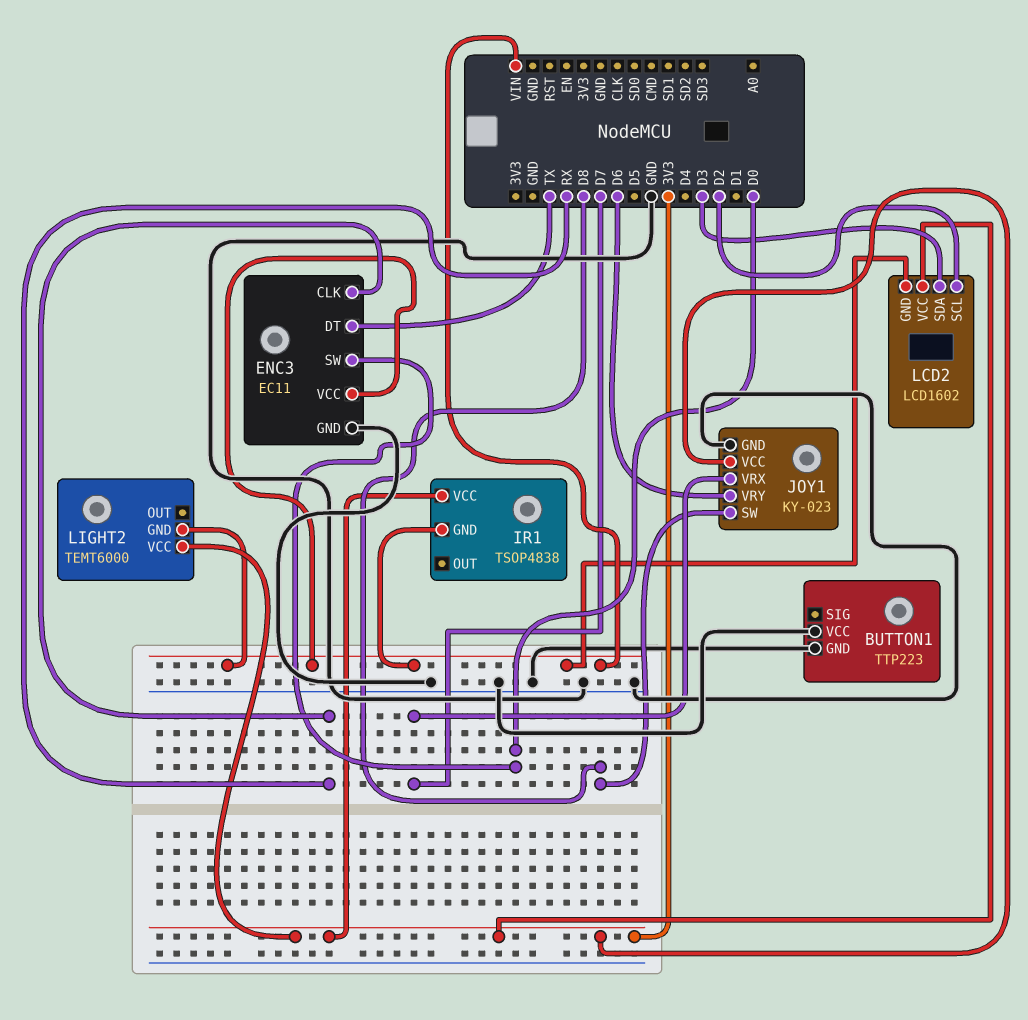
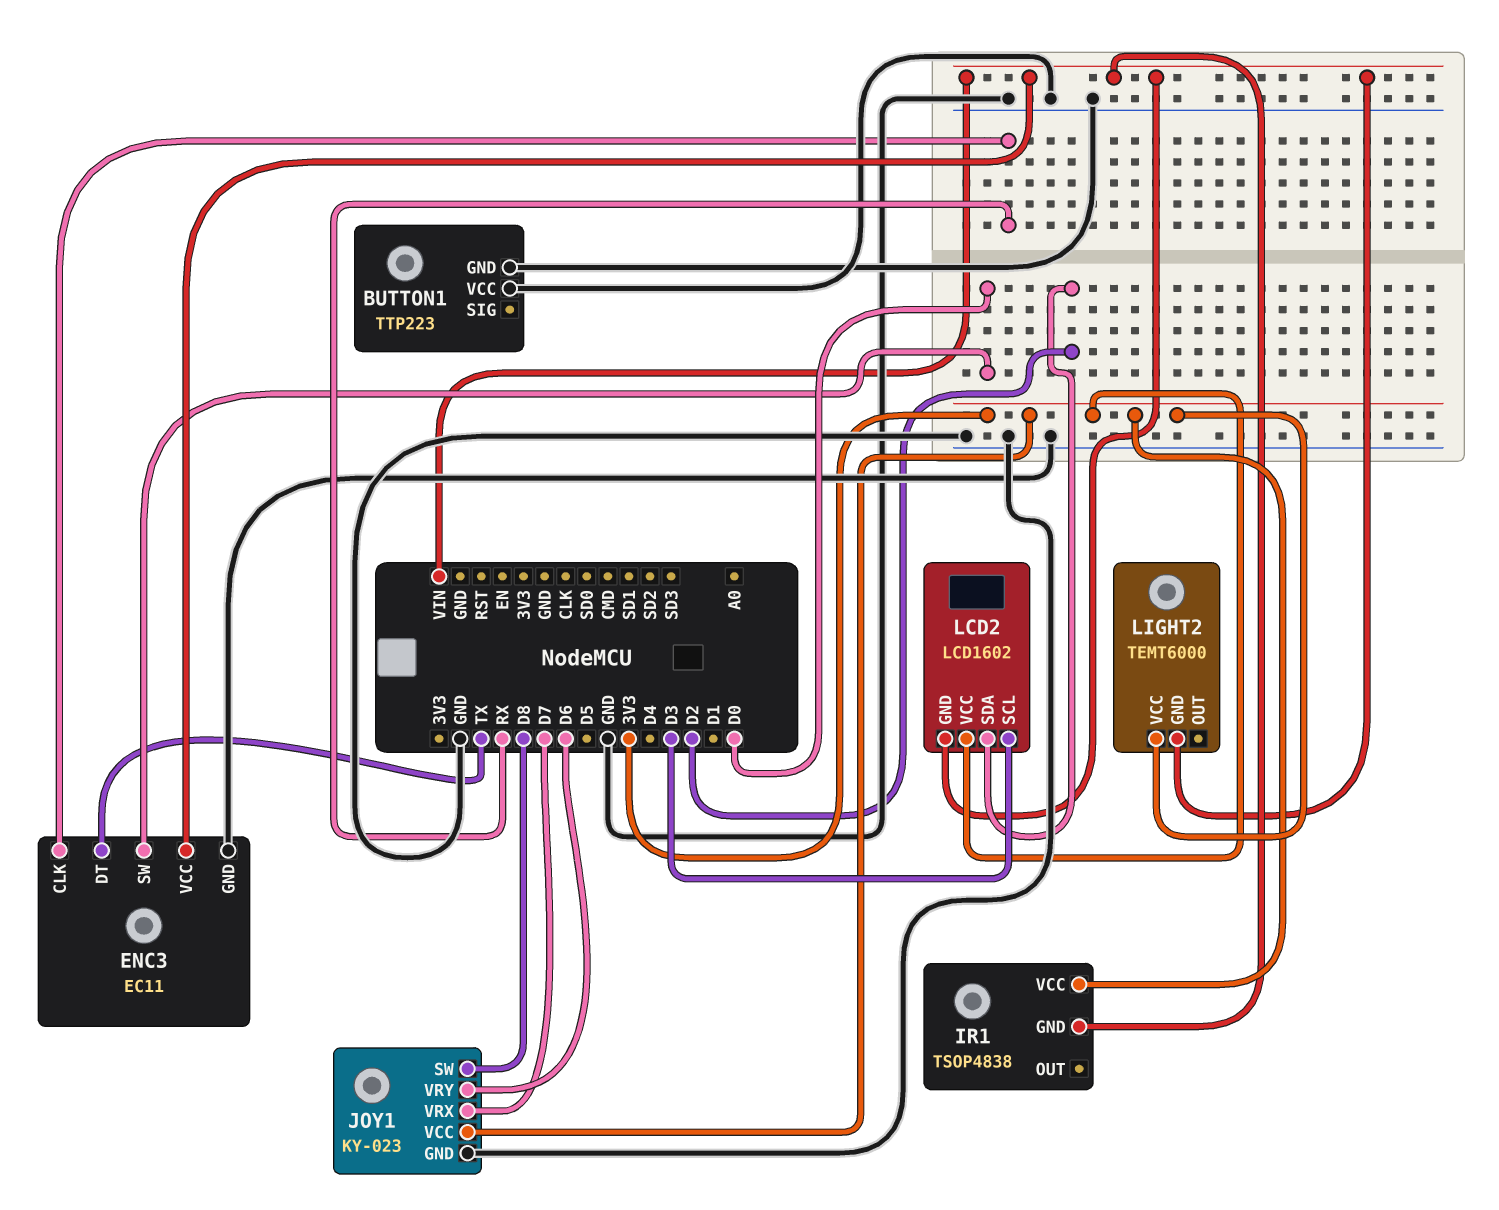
LCD2 pin SCL: D2 -> D3
LCD2 pin SDA: D3 -> D2

